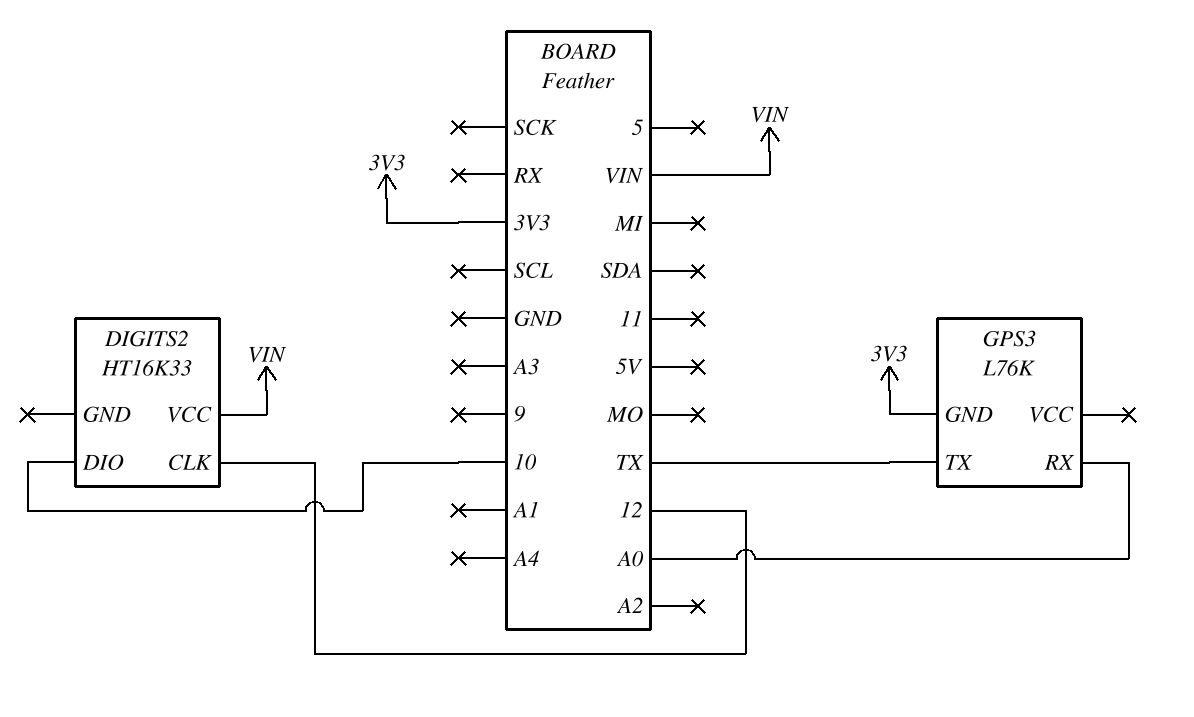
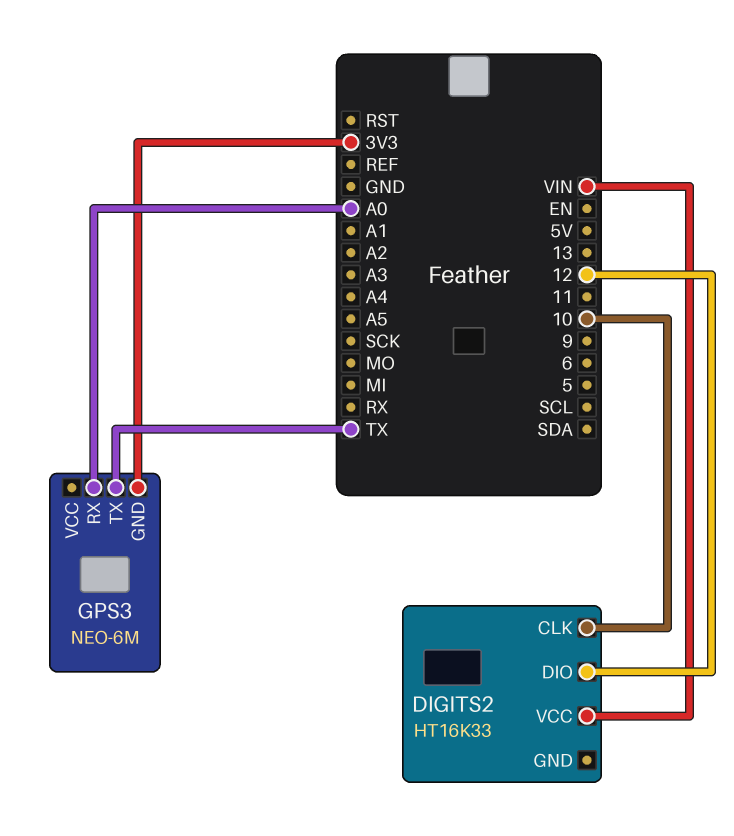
DIGITS2 pin CLK: 12 -> 10
DIGITS2 pin DIO: 10 -> 12
GPS3: L76K -> NEO-6M

